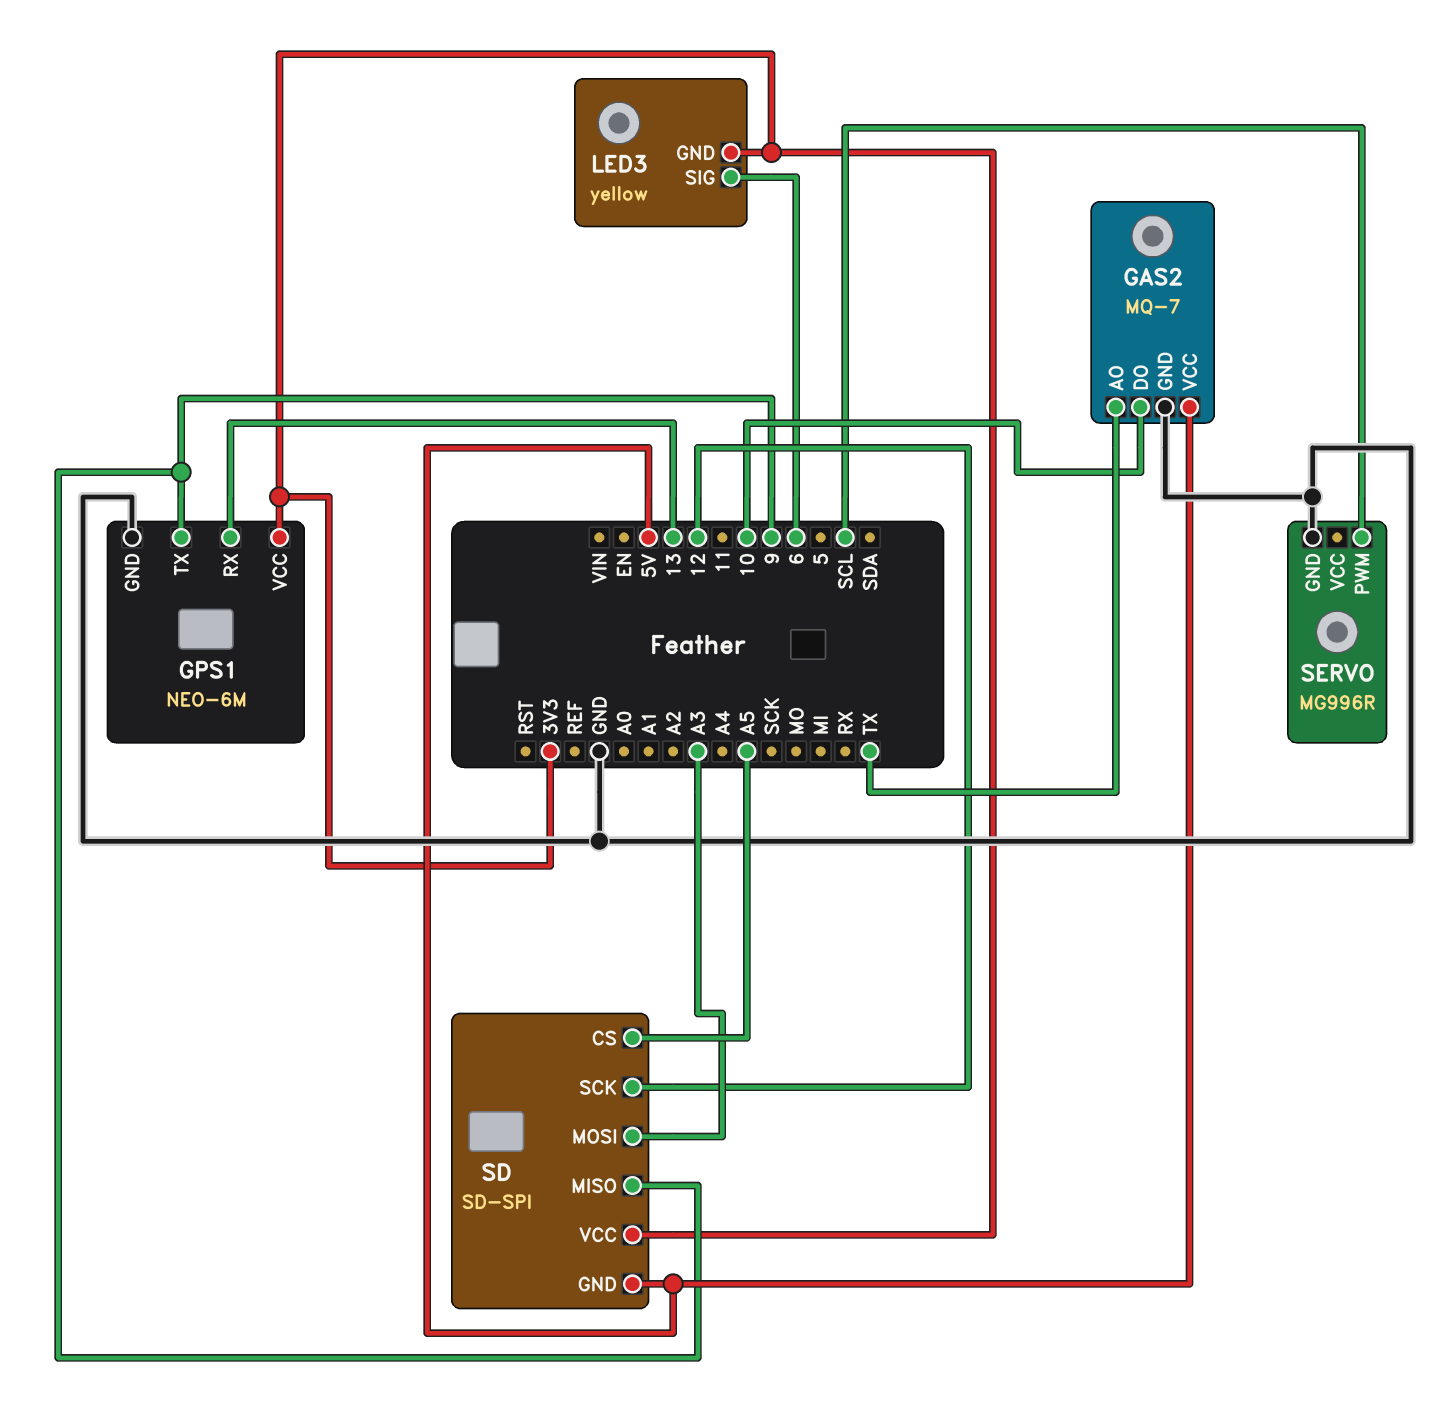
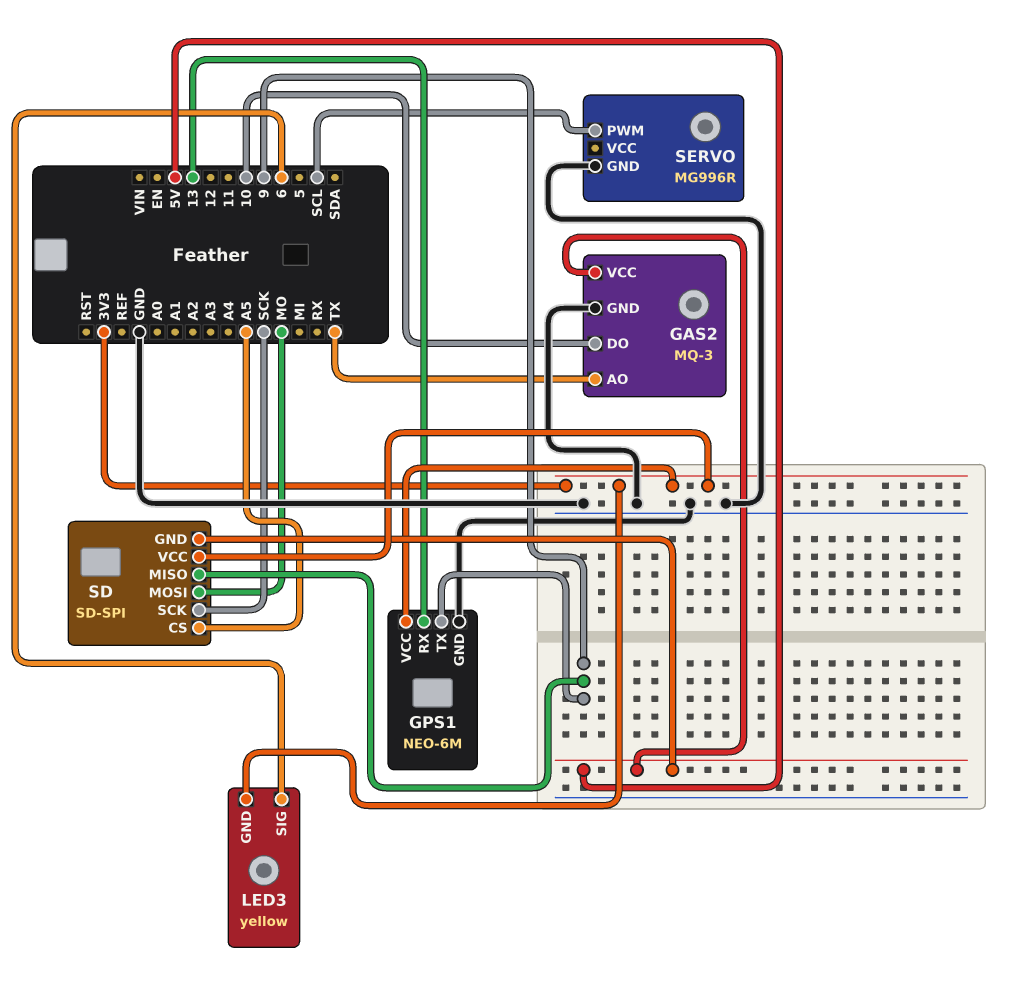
GAS2: MQ-7 -> MQ-3
SD pin MOSI: A3 -> MO
SD pin SCK: 12 -> SCK

